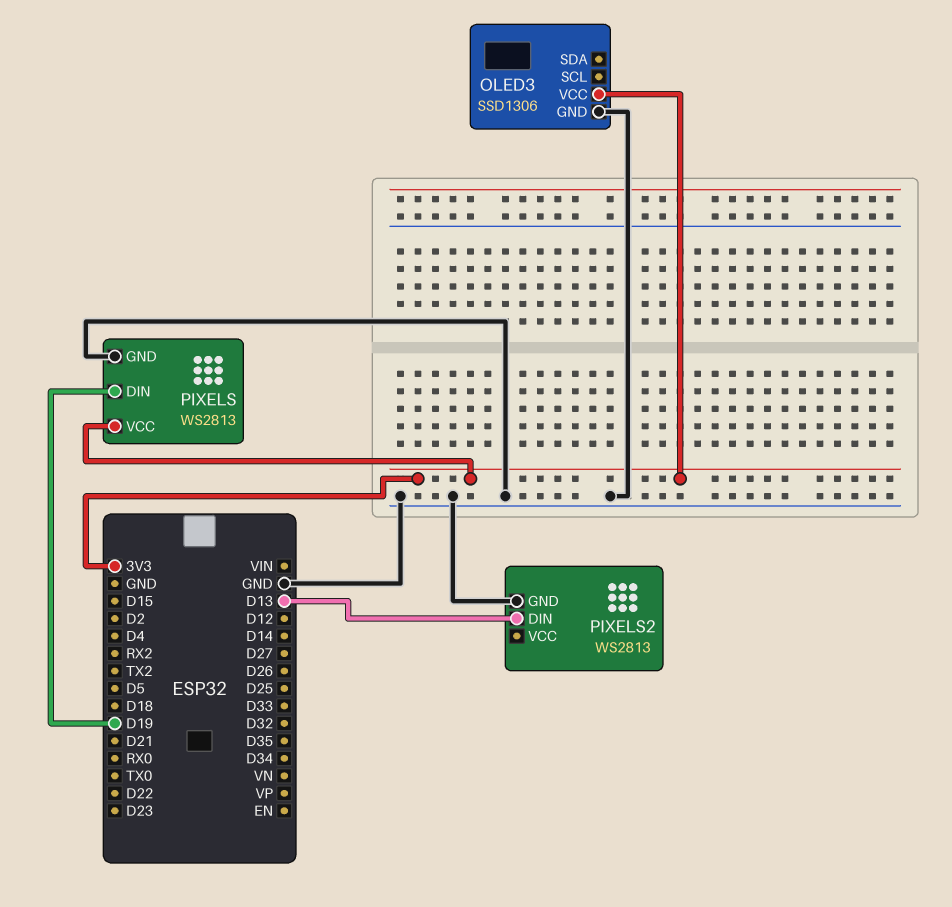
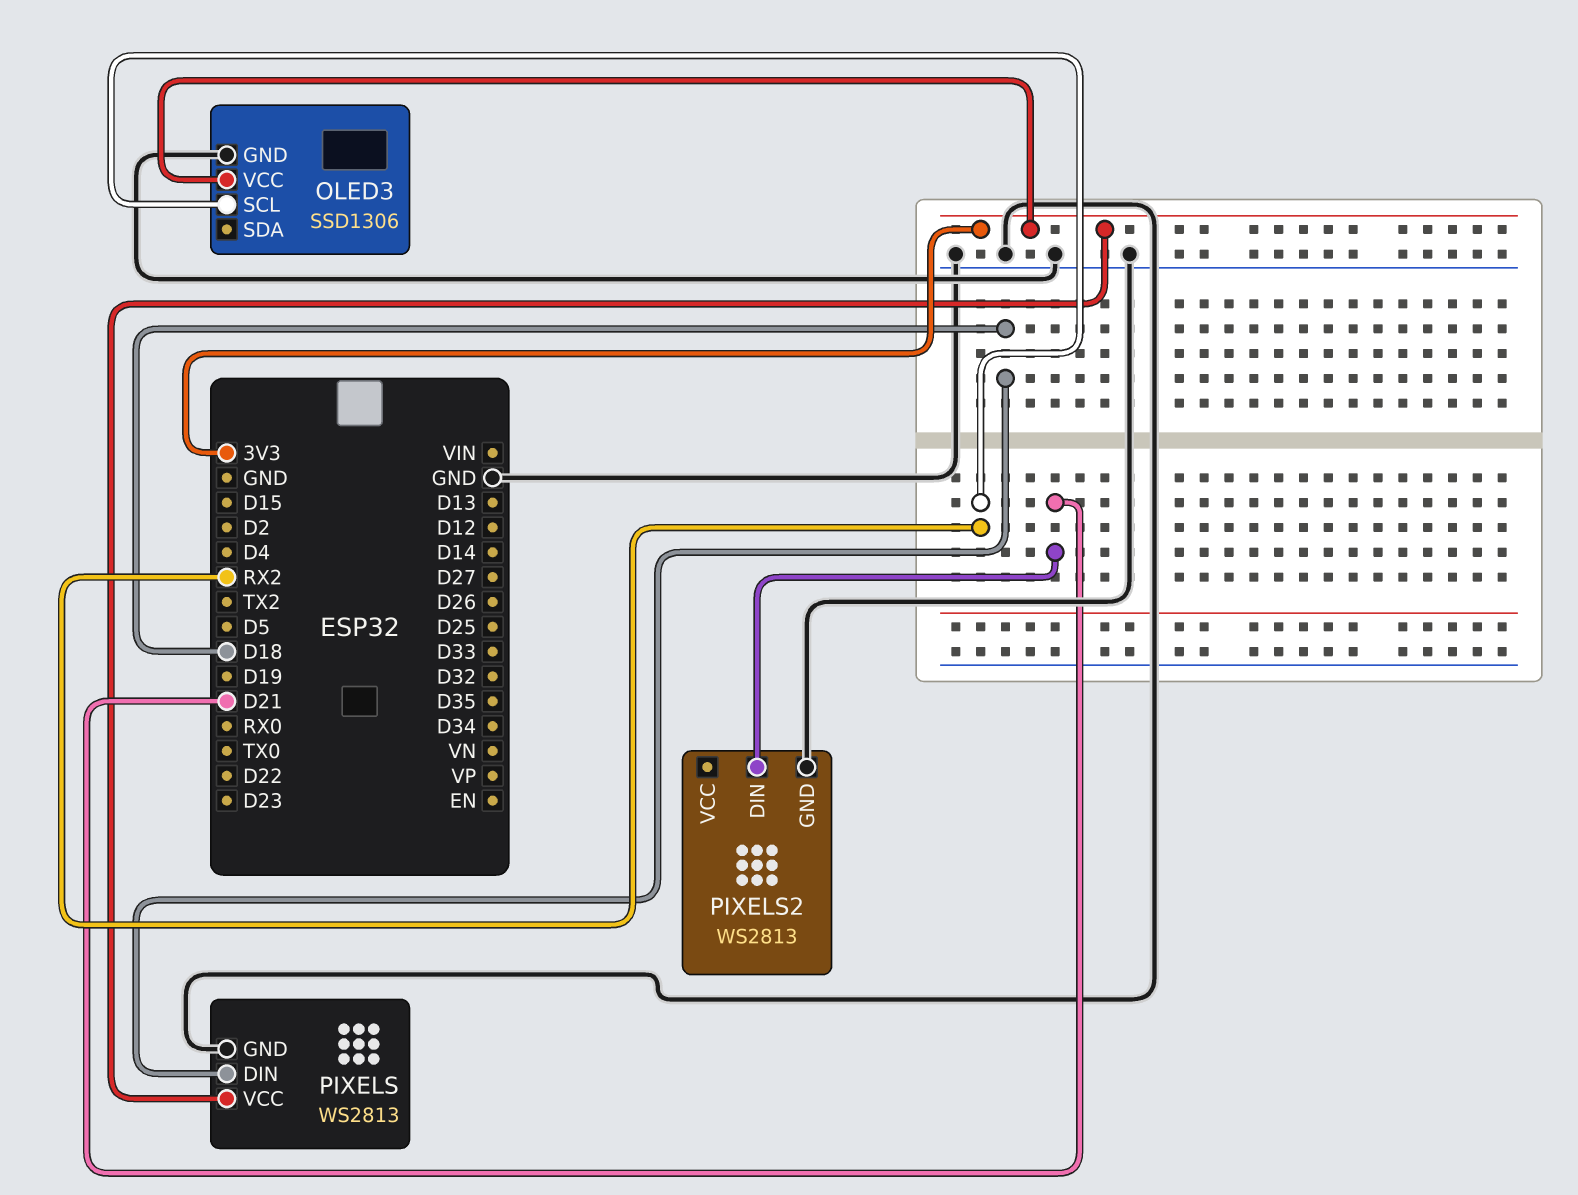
OLED3 pin SCL: none -> RX2
PIXELS pin DIN: D19 -> D18
PIXELS2 pin DIN: D13 -> D21

